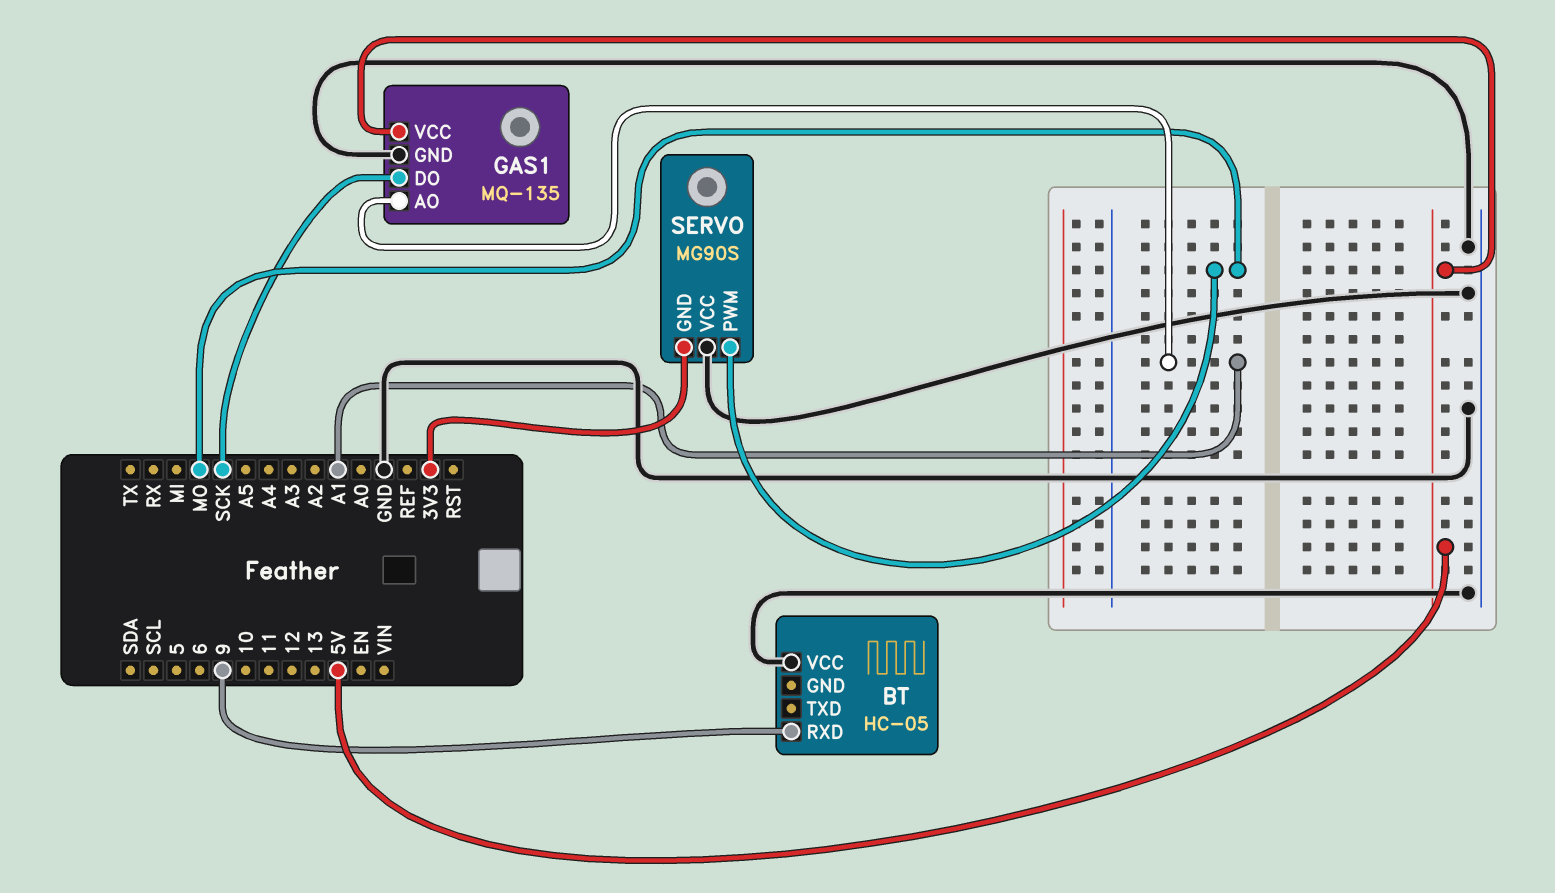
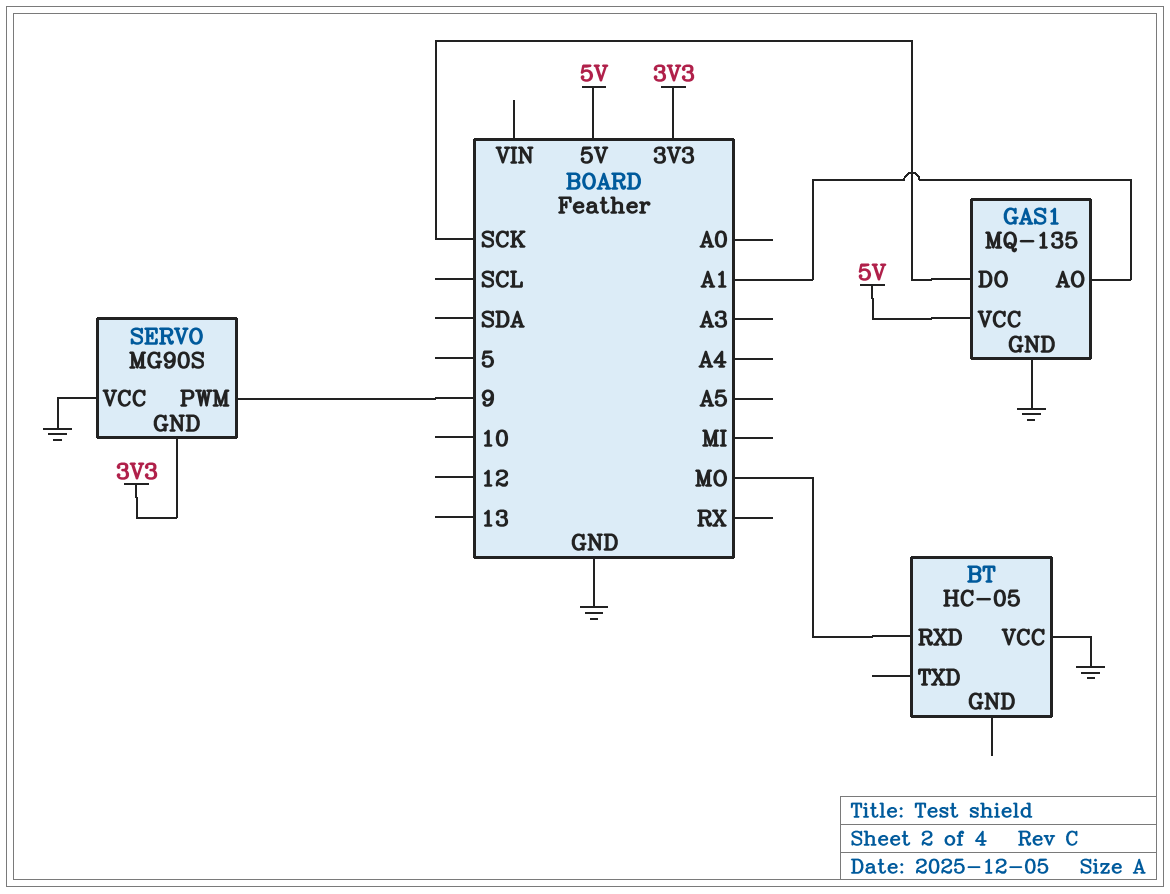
BT pin RXD: 9 -> MO
SERVO pin PWM: MO -> 9

